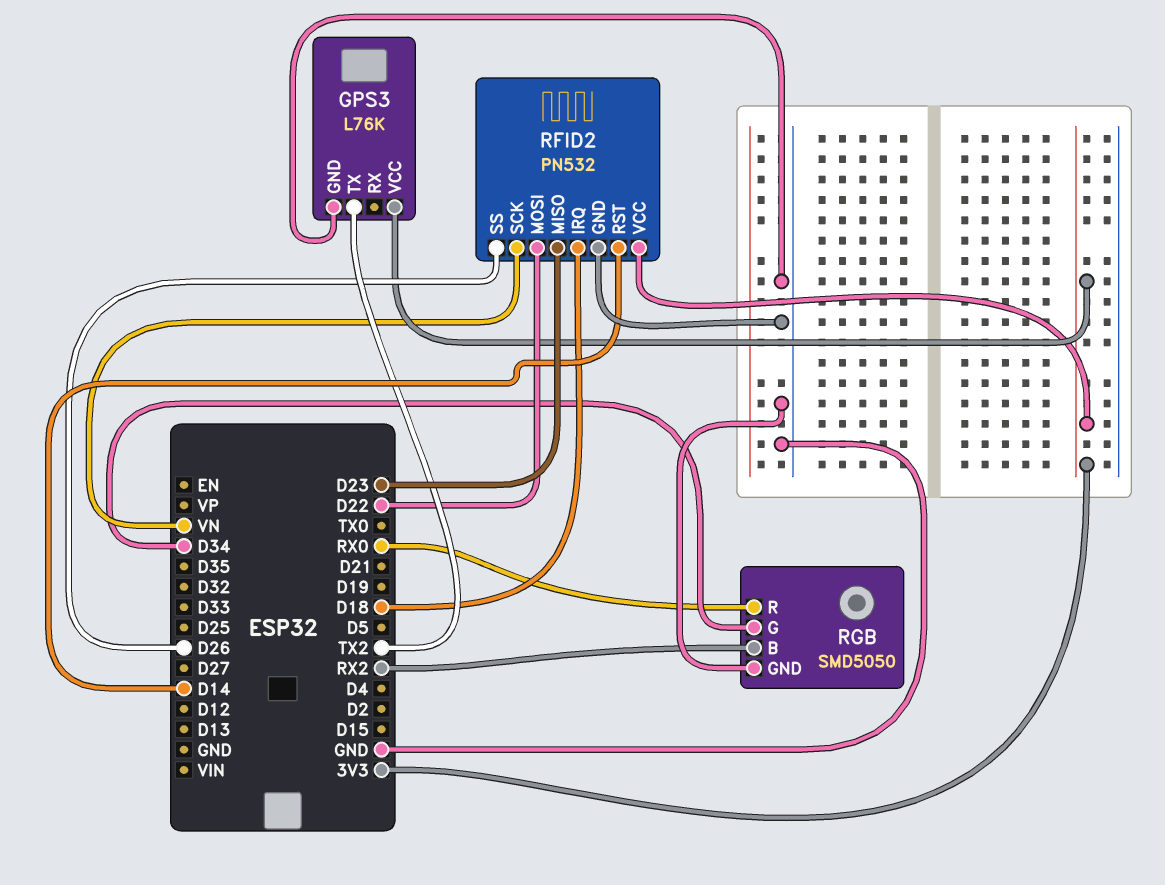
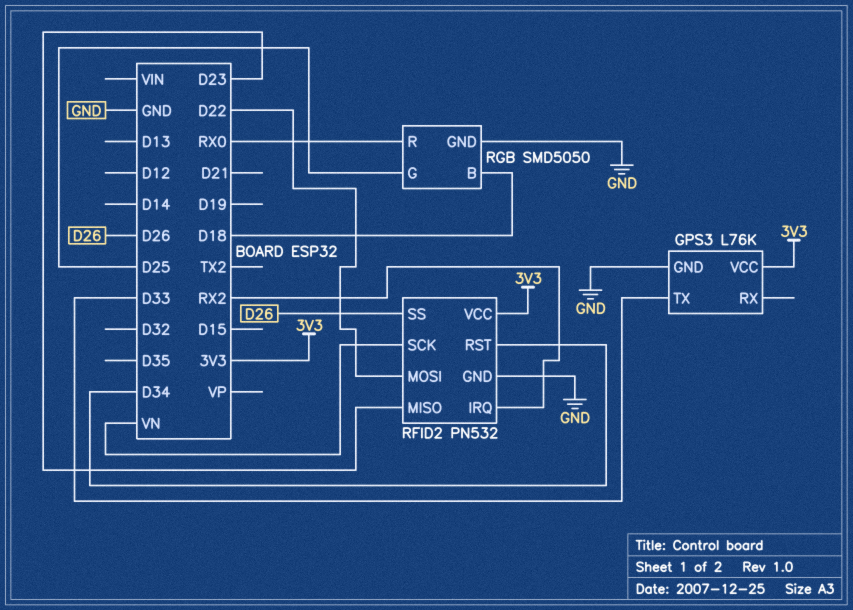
GPS3 pin TX: TX2 -> D33
RFID2 pin IRQ: D18 -> RX2
RFID2 pin RST: D14 -> D34
RGB pin B: RX2 -> D18
RGB pin G: D34 -> D25

